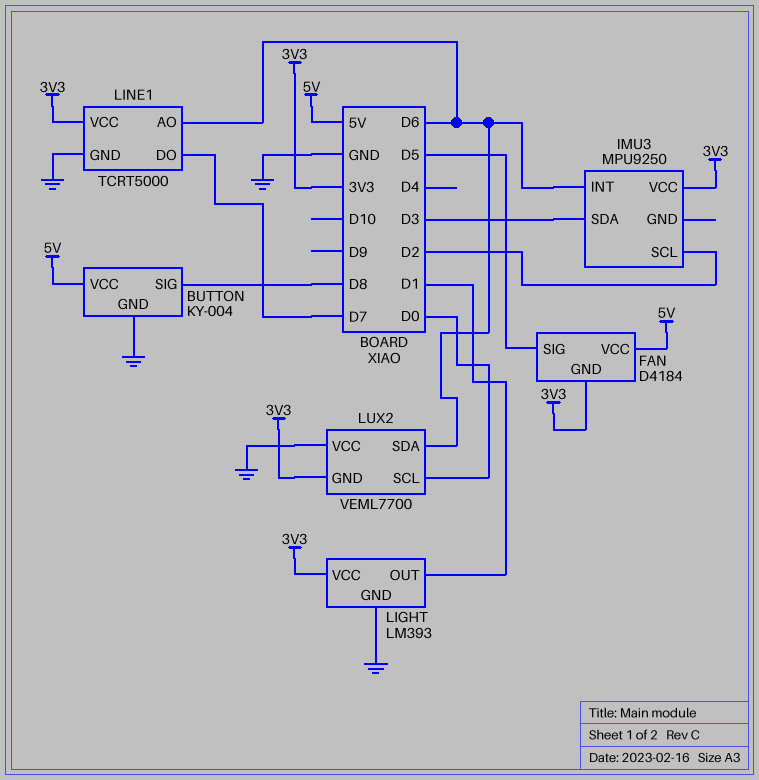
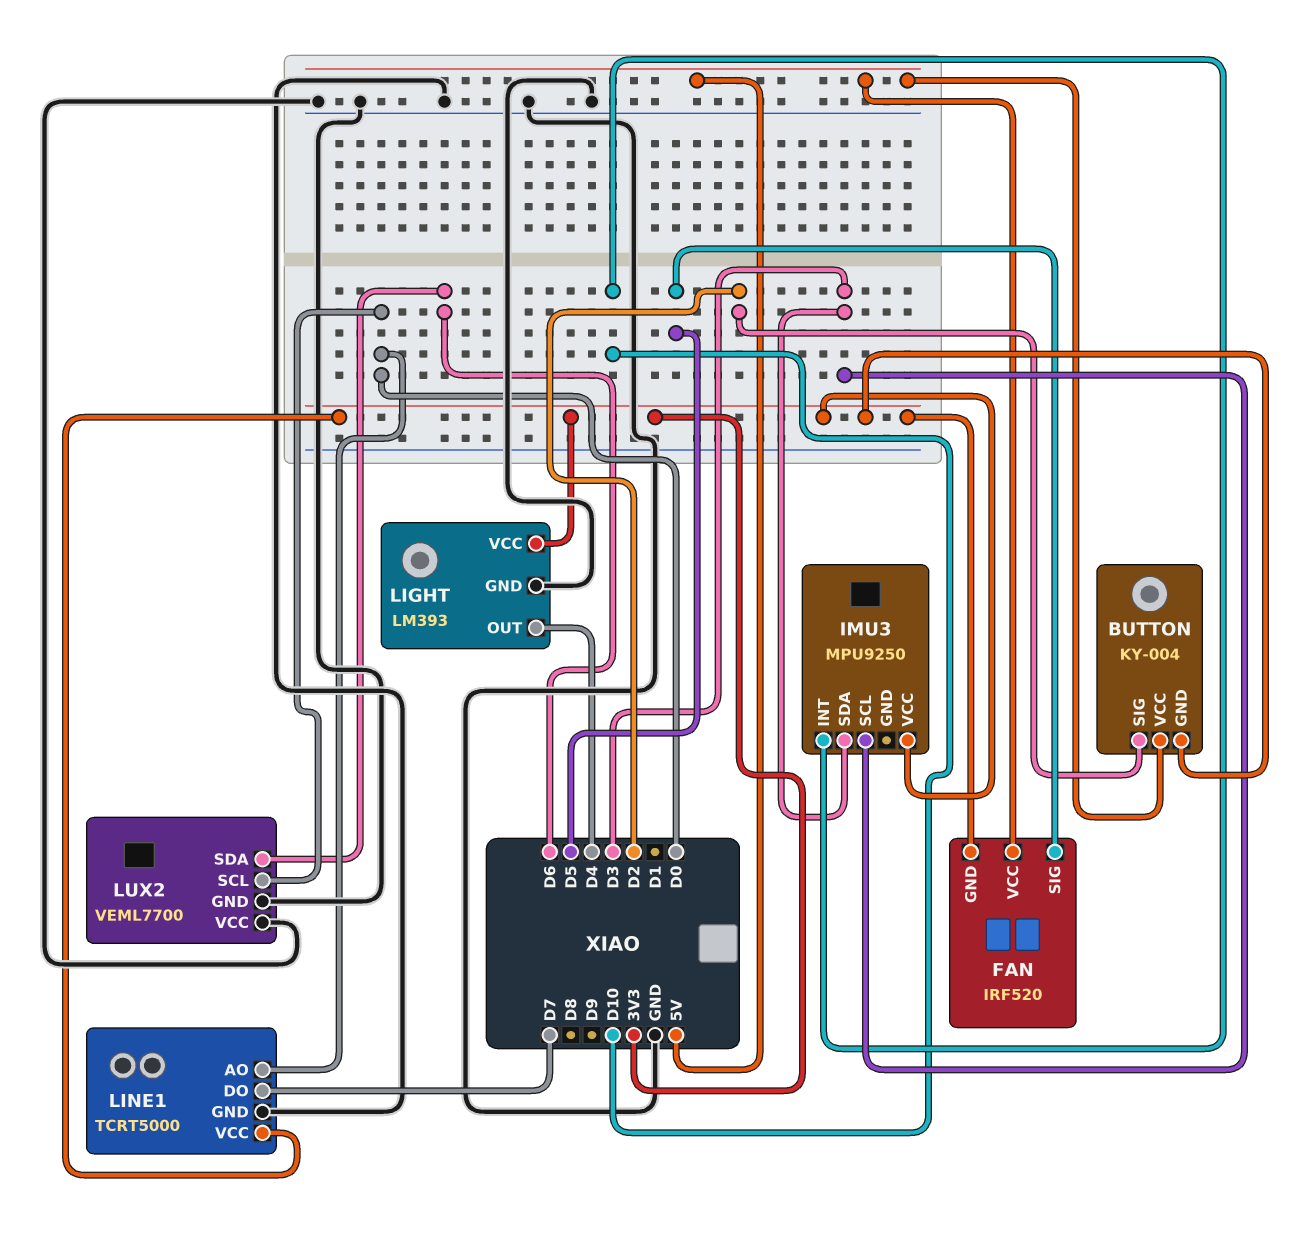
BUTTON pin GND: GND -> 3V3
BUTTON pin SIG: D8 -> D2
FAN: D4184 -> IRF520
IMU3 pin INT: D6 -> D10
IMU3 pin SCL: D2 -> D3
LIGHT pin OUT: D1 -> D4
LINE1 pin AO: D6 -> D0
LUX2 pin GND: 3V3 -> GND

